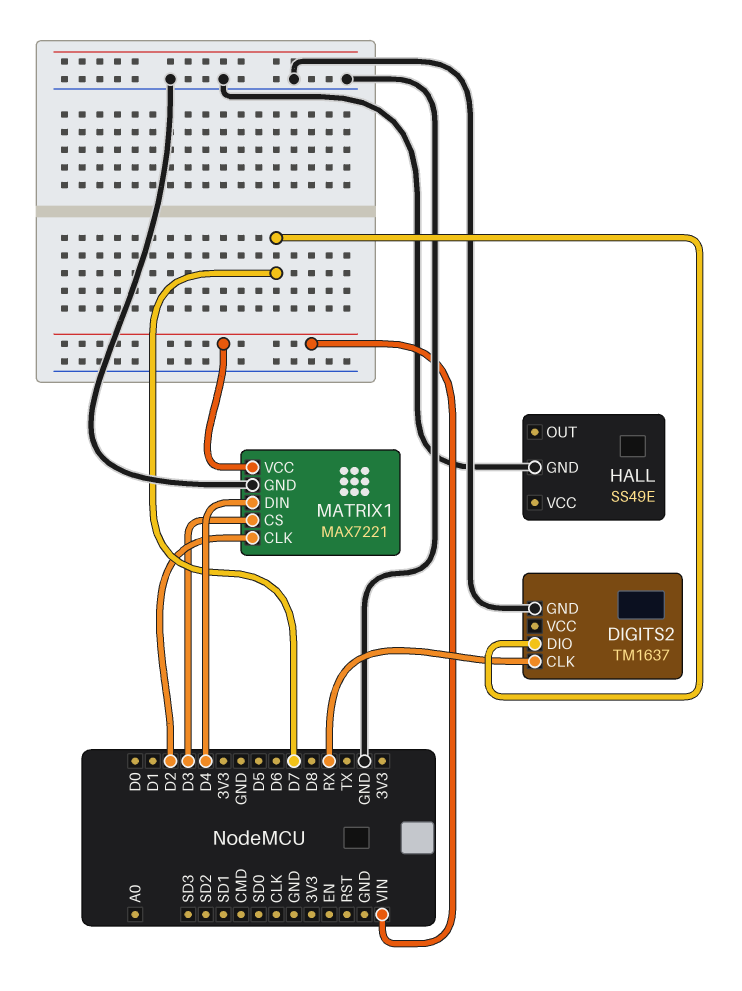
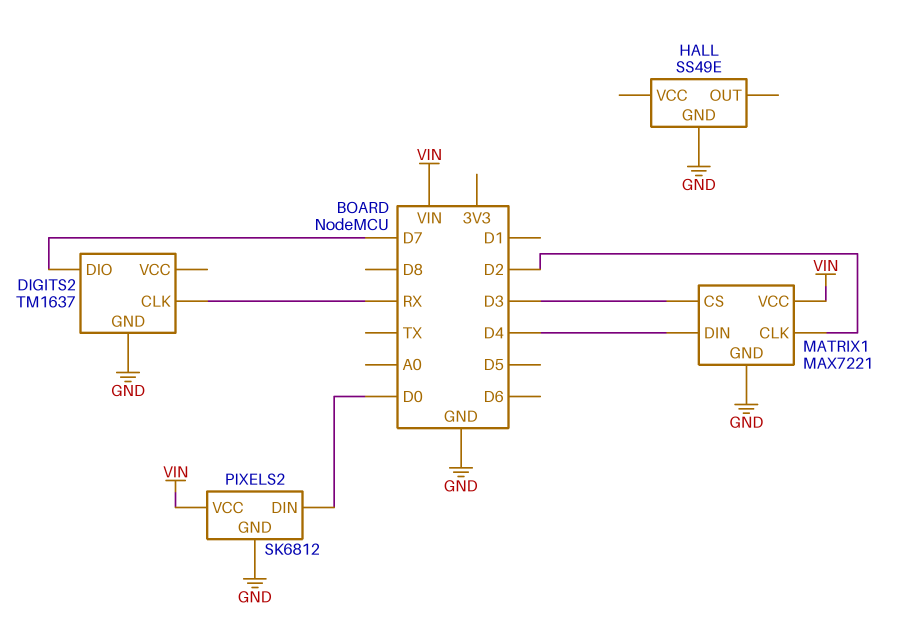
PIXELS2: none -> SK6812
PIXELS2 pin DIN: none -> D0
PIXELS2 pin GND: none -> GND
PIXELS2 pin VCC: none -> VIN

